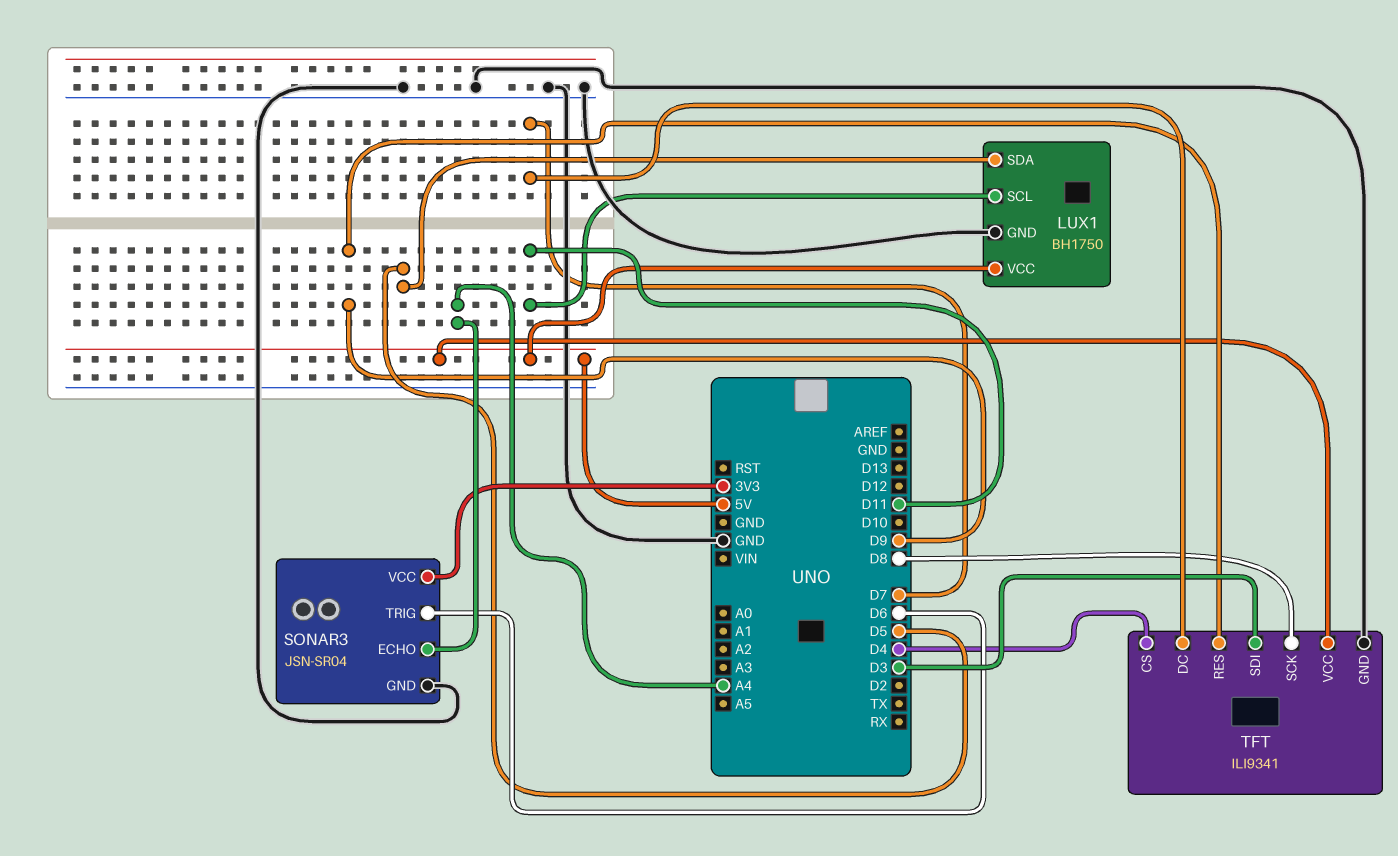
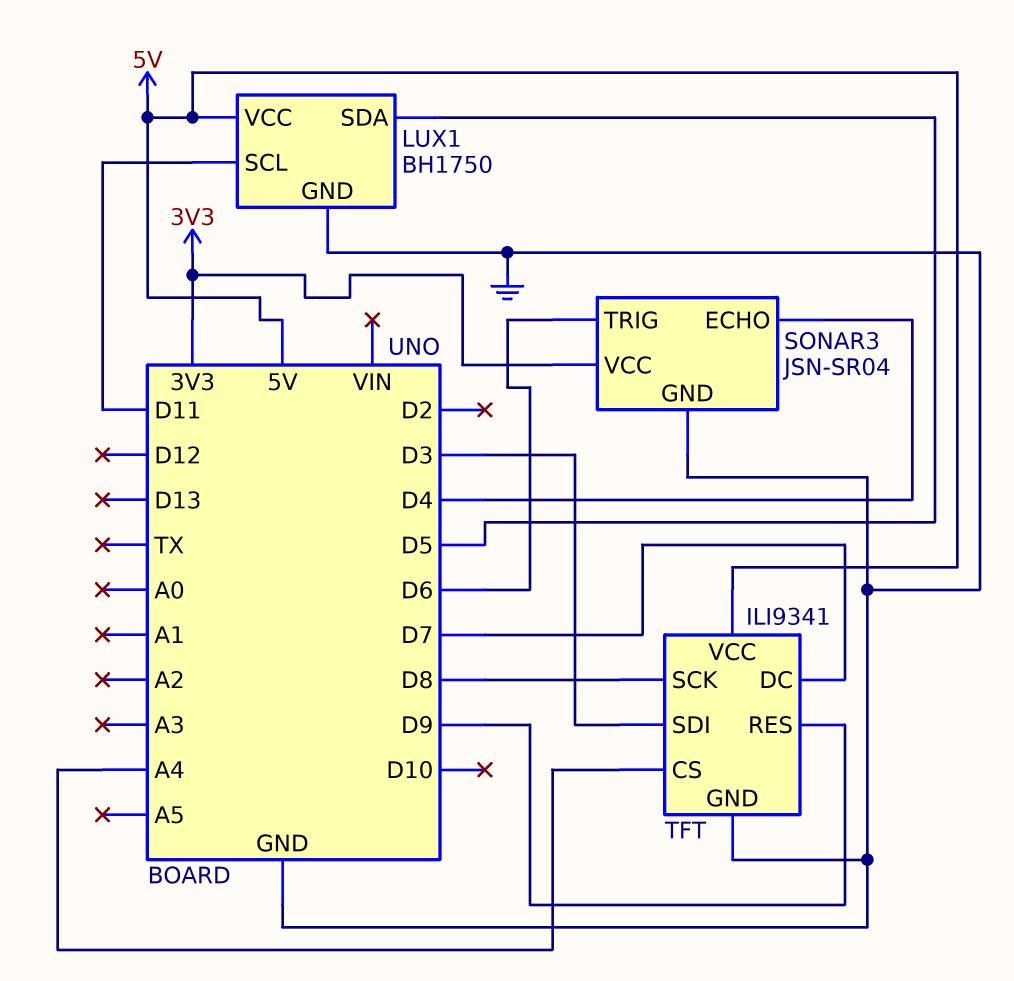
SONAR3 pin ECHO: A4 -> D4
TFT pin CS: D4 -> A4

